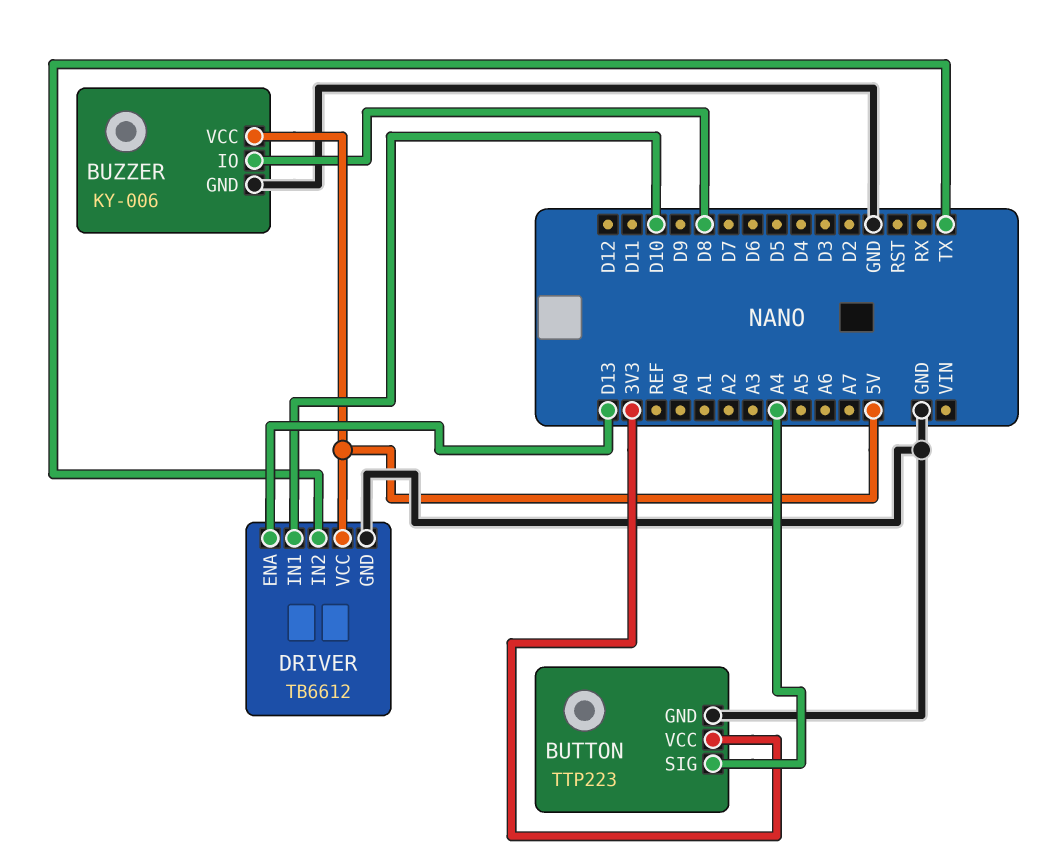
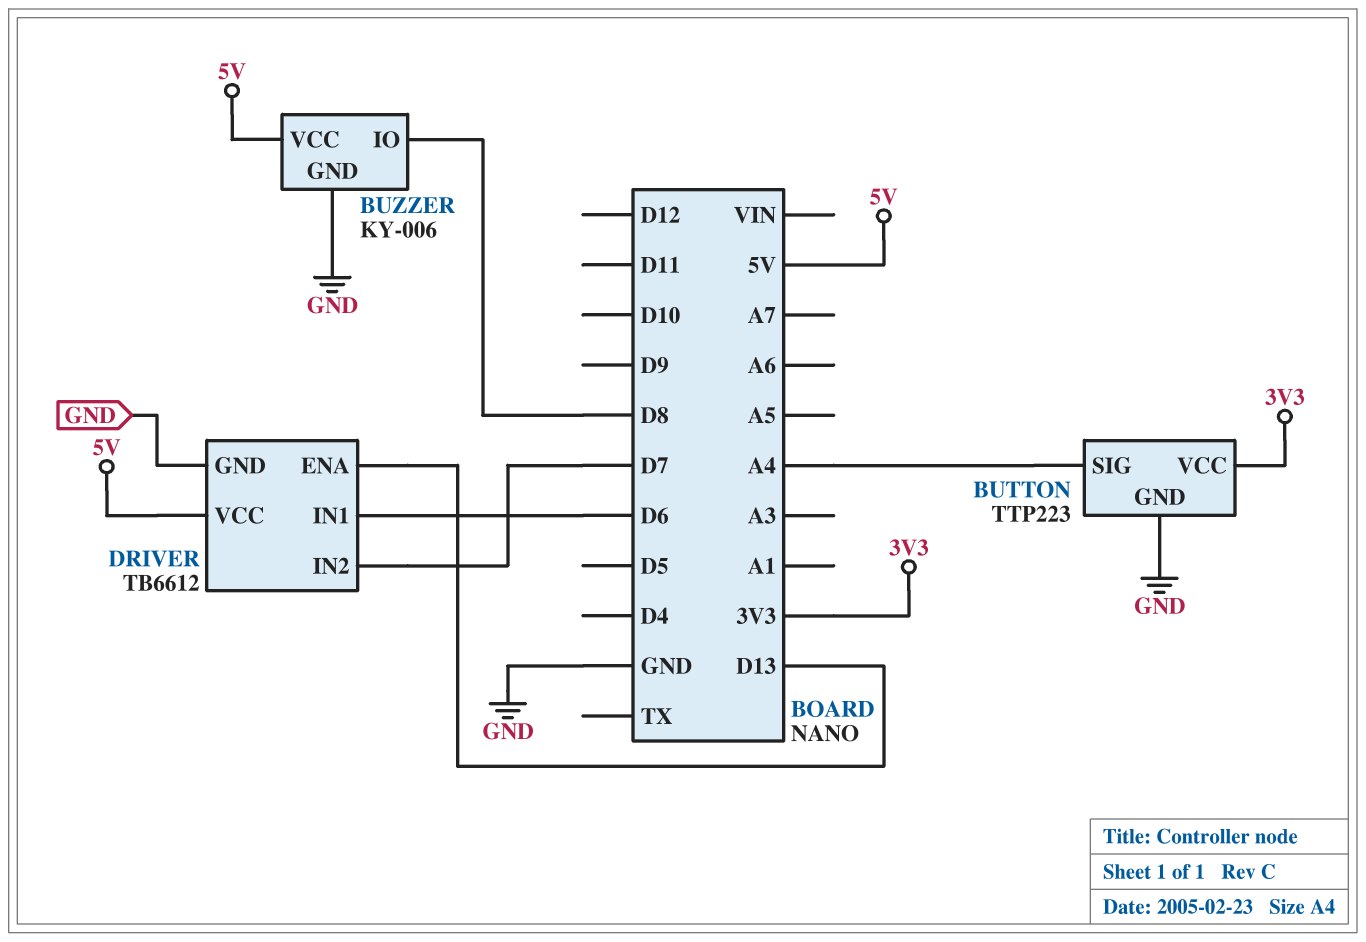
DRIVER pin IN1: D10 -> D6
DRIVER pin IN2: TX -> D7

